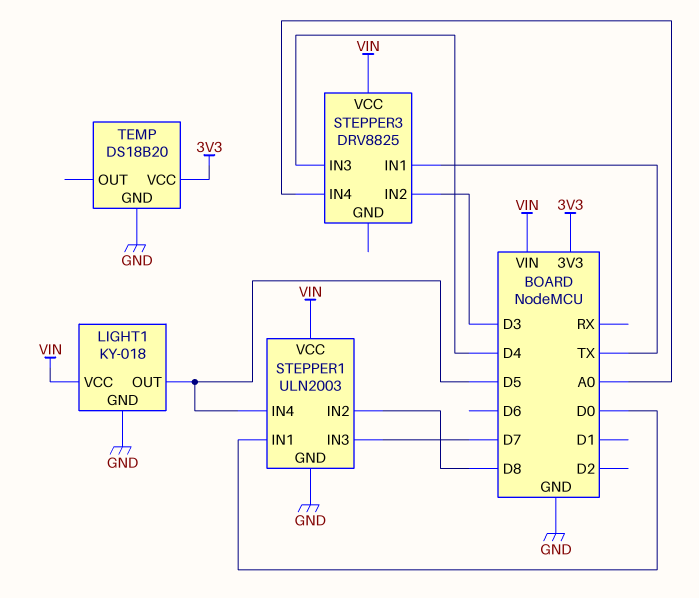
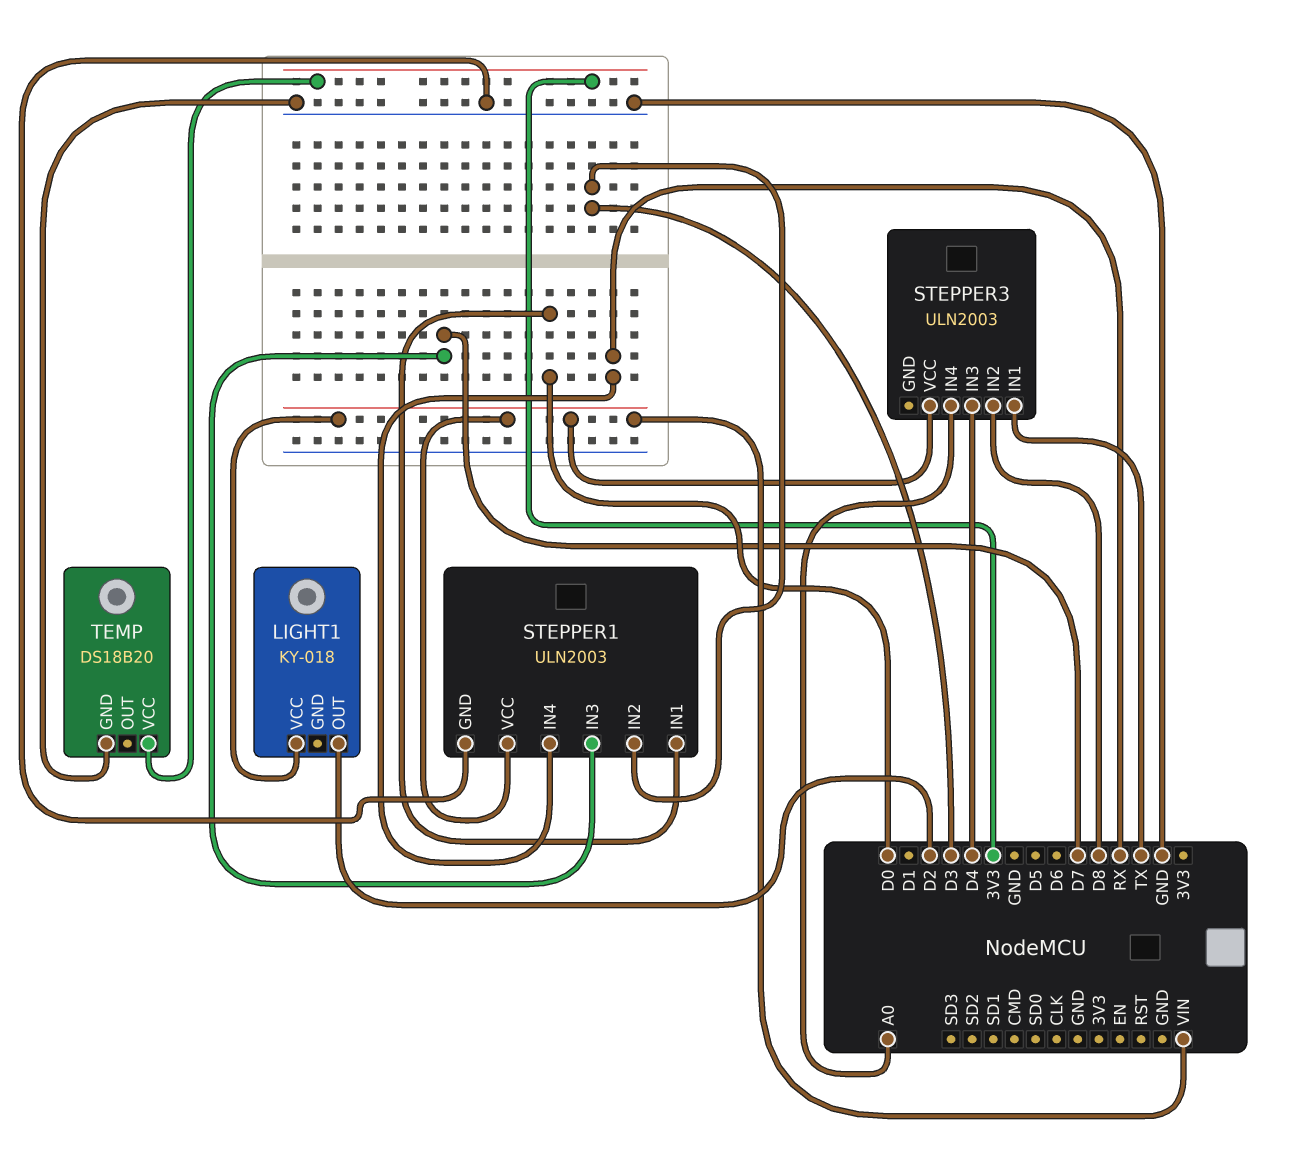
LIGHT1 pin GND: GND -> none
LIGHT1 pin OUT: D5 -> D2
STEPPER1 pin IN2: D8 -> D3
STEPPER1 pin IN4: D5 -> RX
STEPPER3: DRV8825 -> ULN2003
STEPPER3 pin IN2: D3 -> D8

